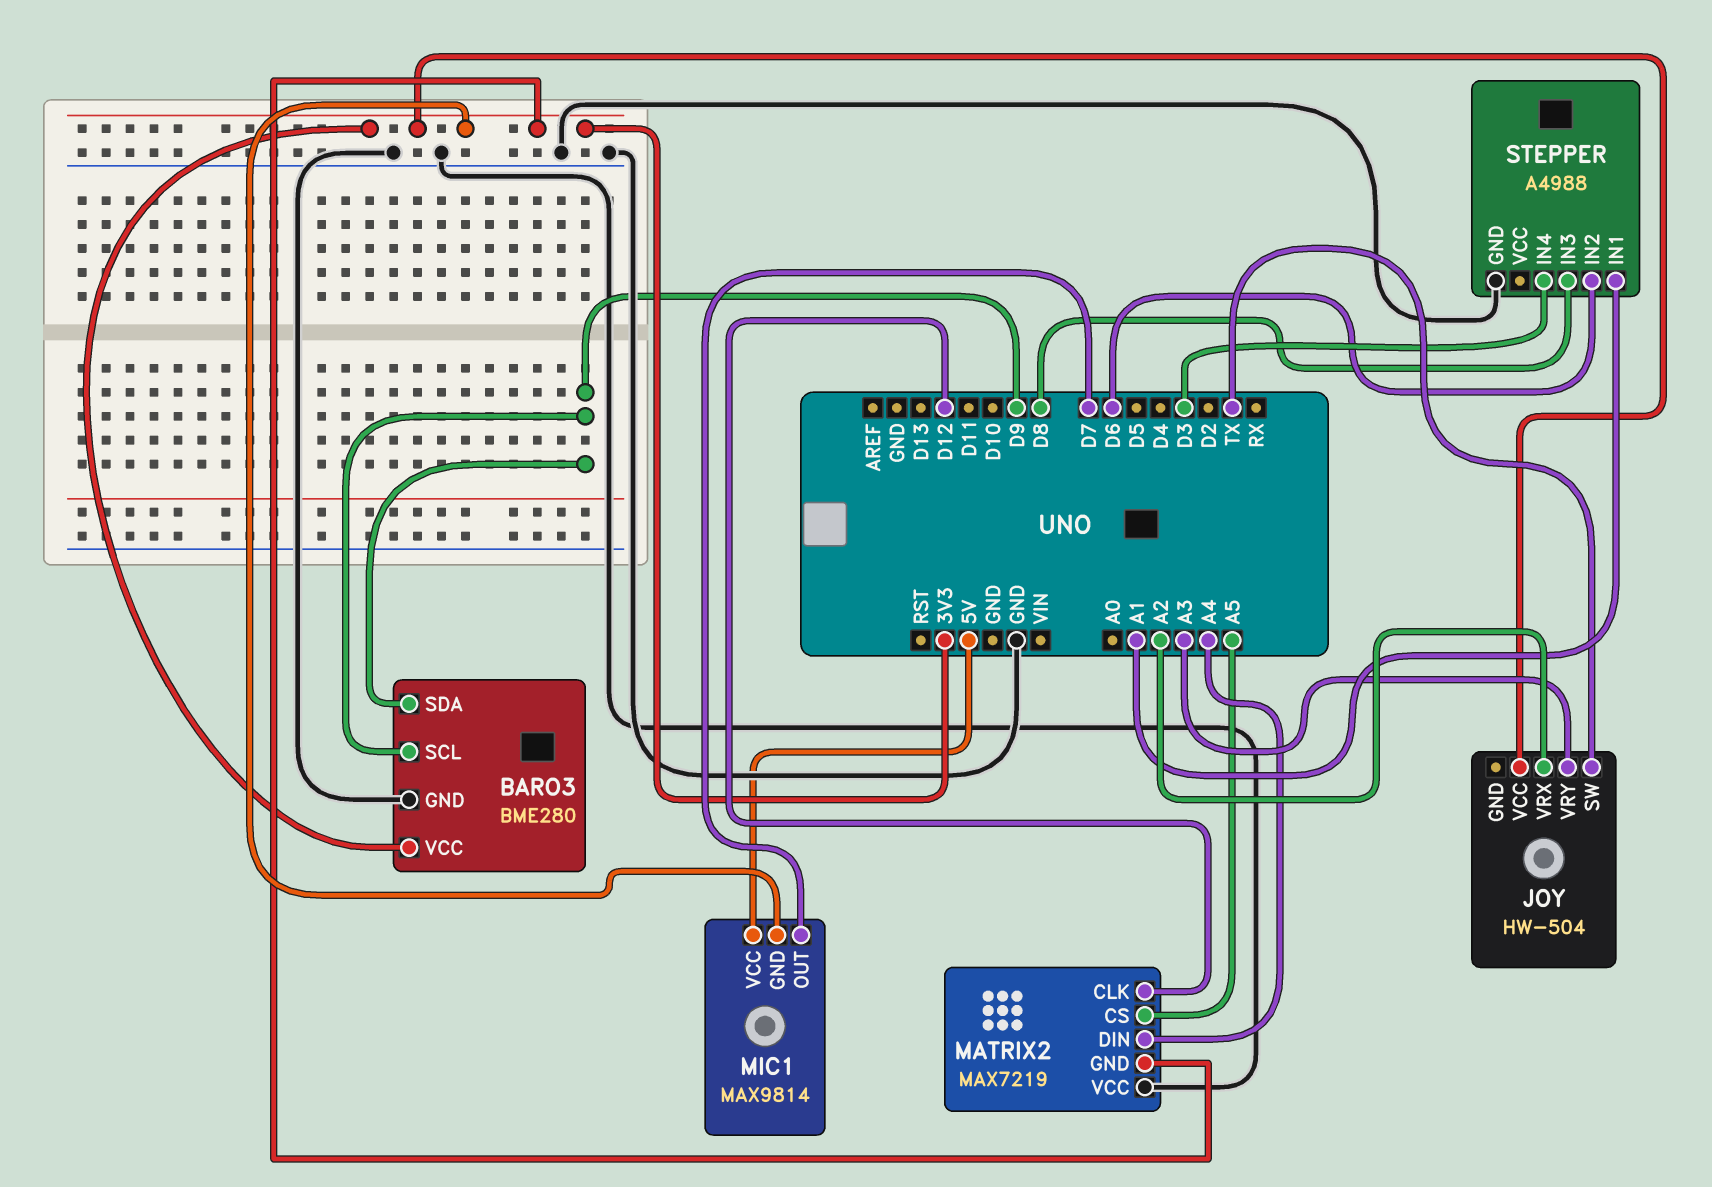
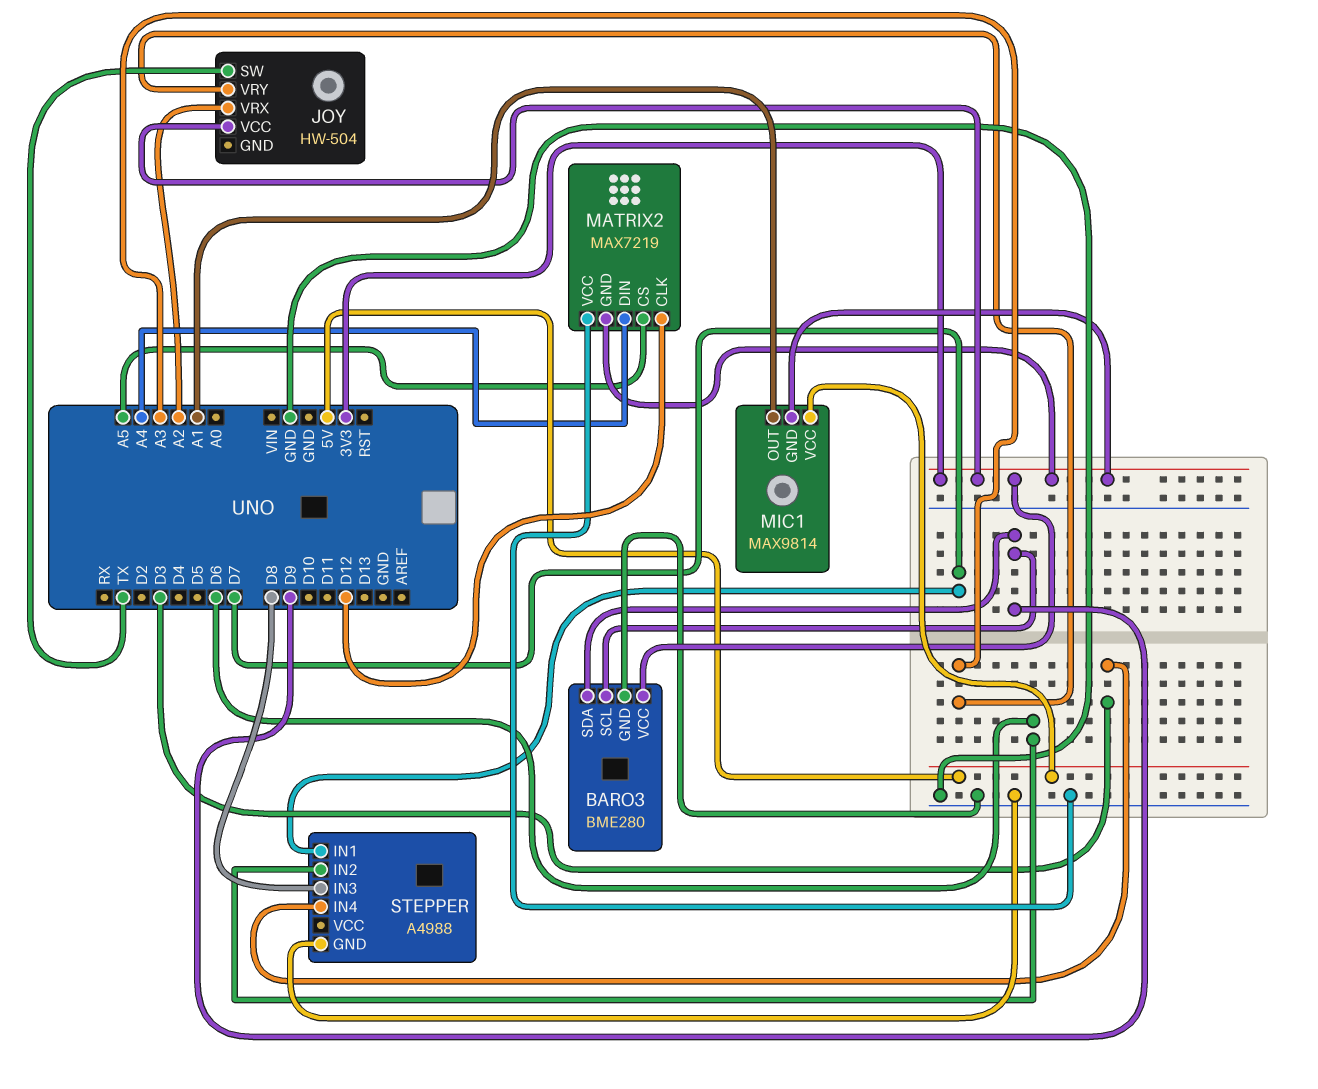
MIC1 pin OUT: D7 -> A1
STEPPER pin IN1: A1 -> D7

